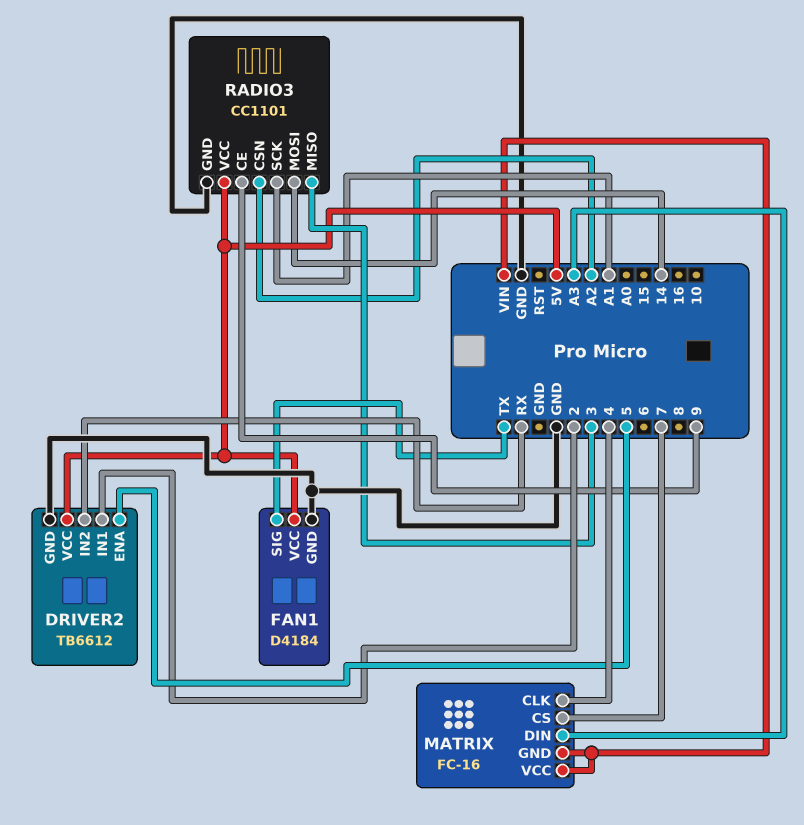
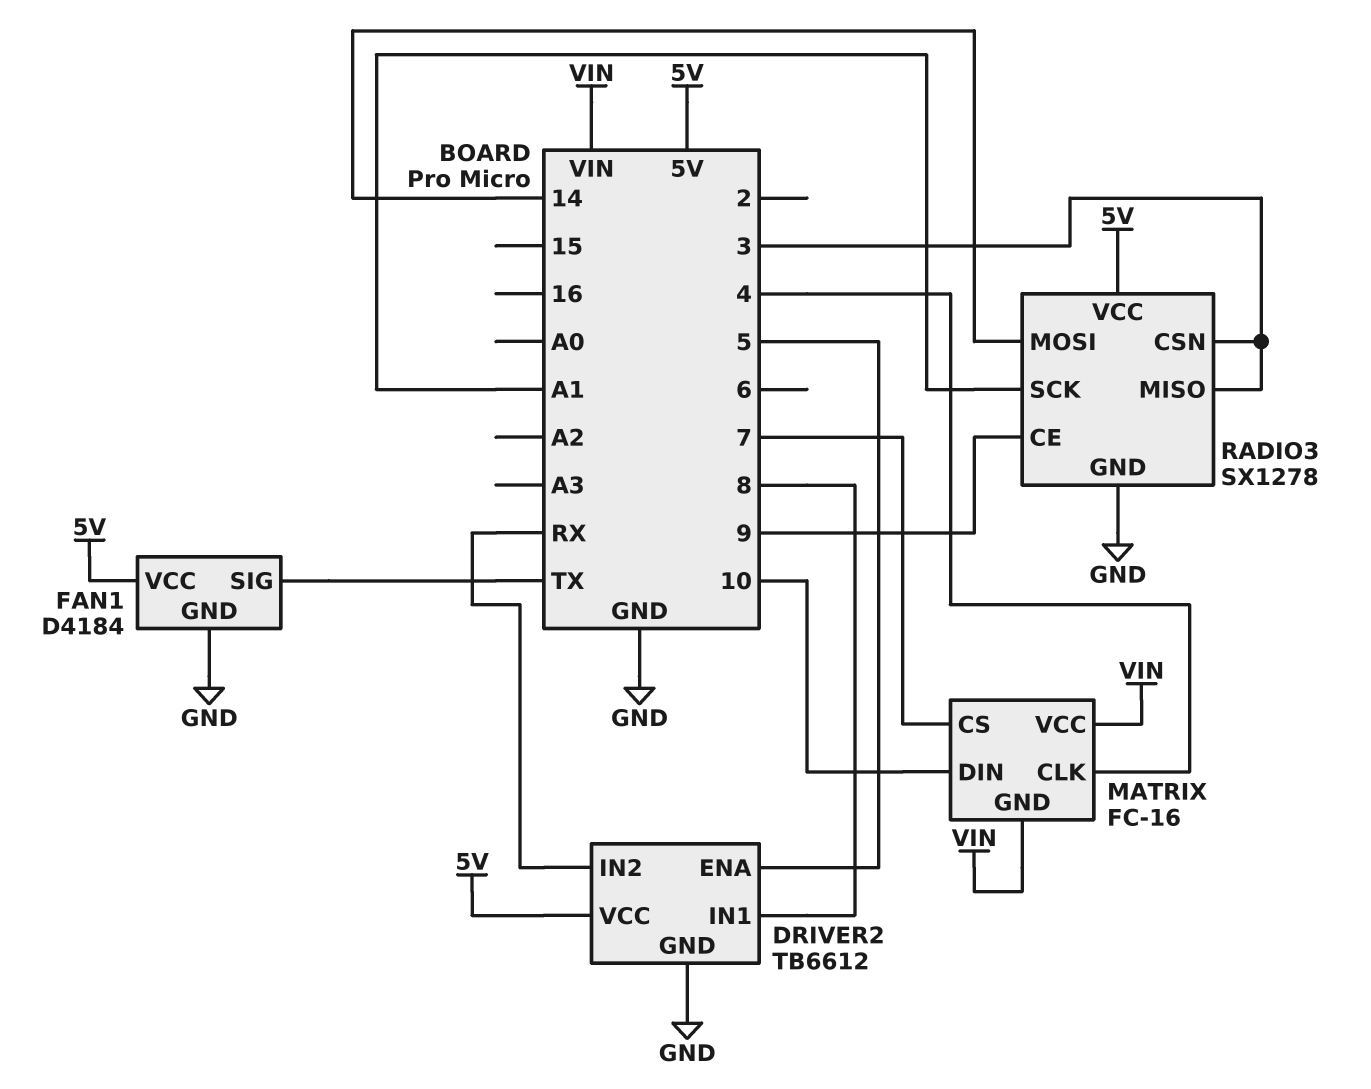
DRIVER2 pin IN1: 2 -> 8
MATRIX pin DIN: A3 -> 10
RADIO3: CC1101 -> SX1278
RADIO3 pin CSN: A2 -> 3

